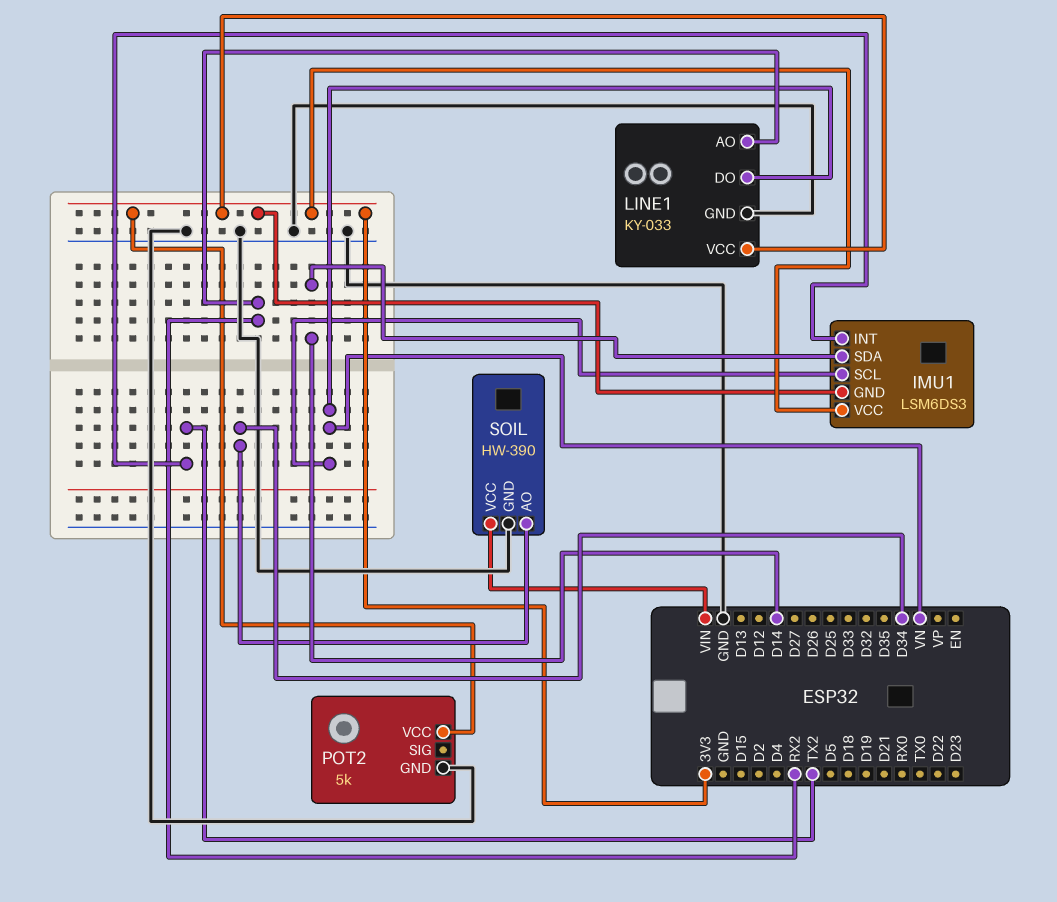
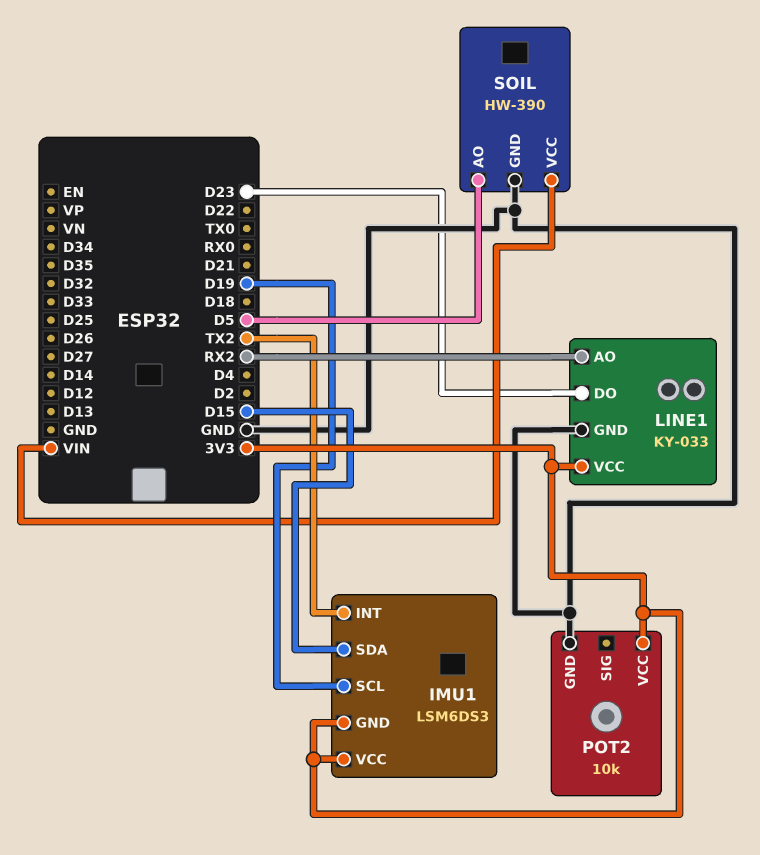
IMU1 pin SCL: VN -> D19
IMU1 pin SDA: D14 -> D15
LINE1 pin DO: VN -> D23
POT2: 5k -> 10k
SOIL pin AO: D34 -> D5

